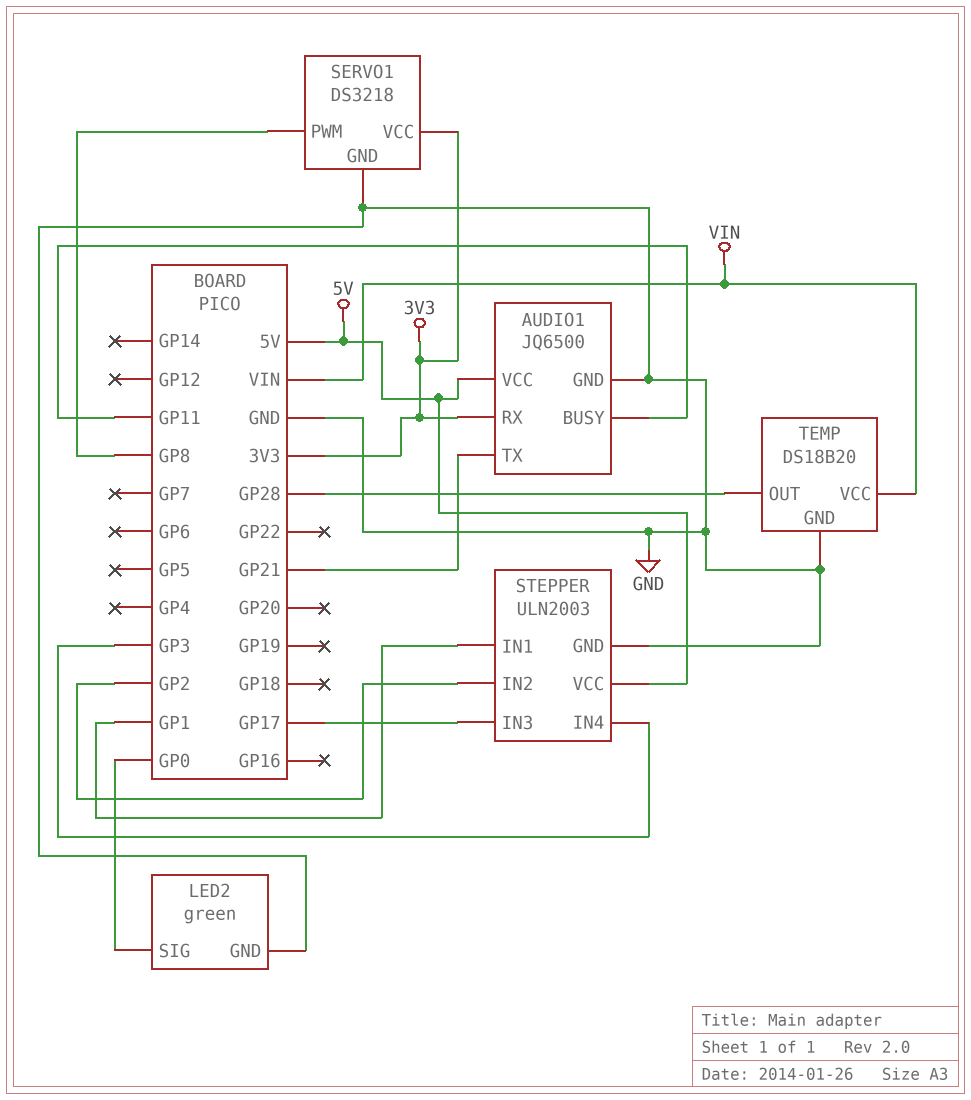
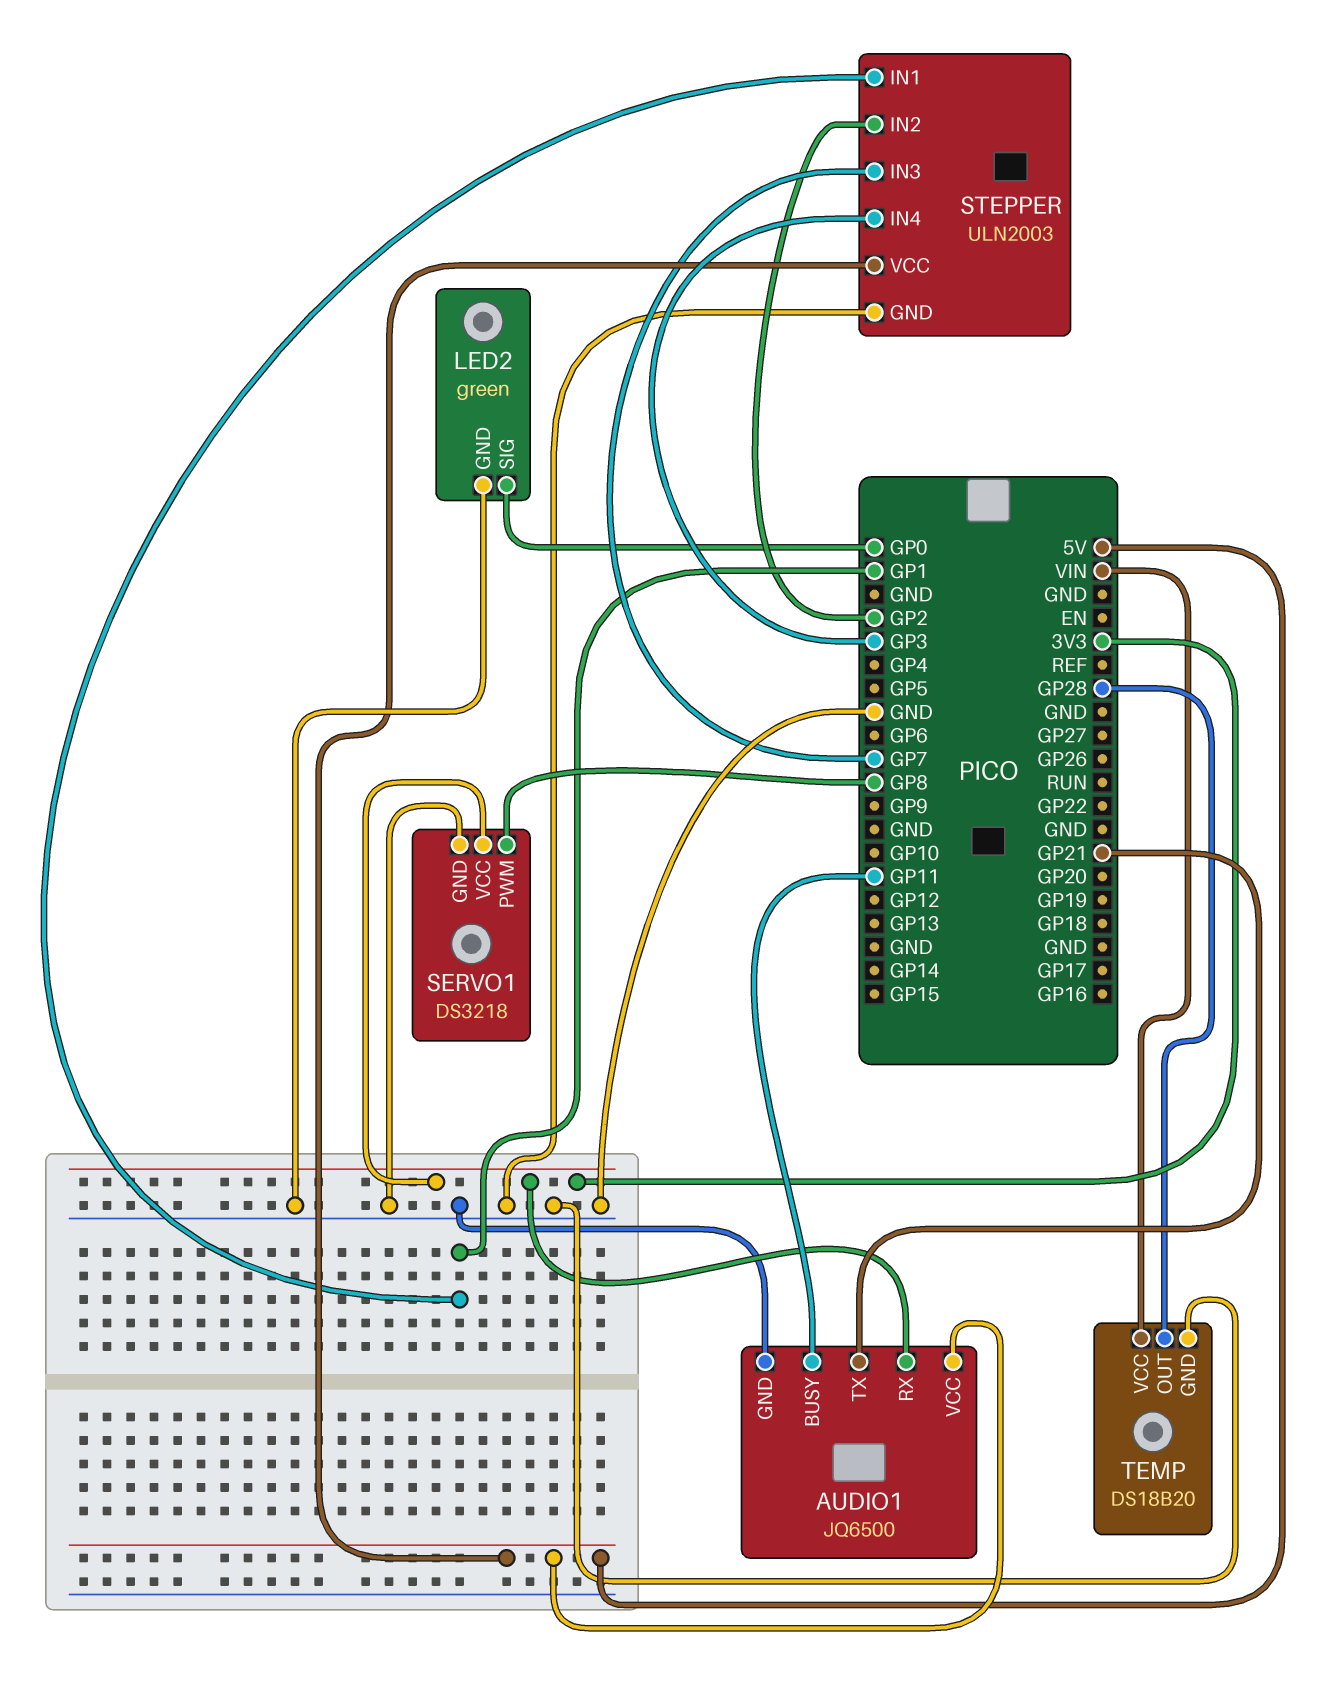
STEPPER pin IN3: GP17 -> GP7

